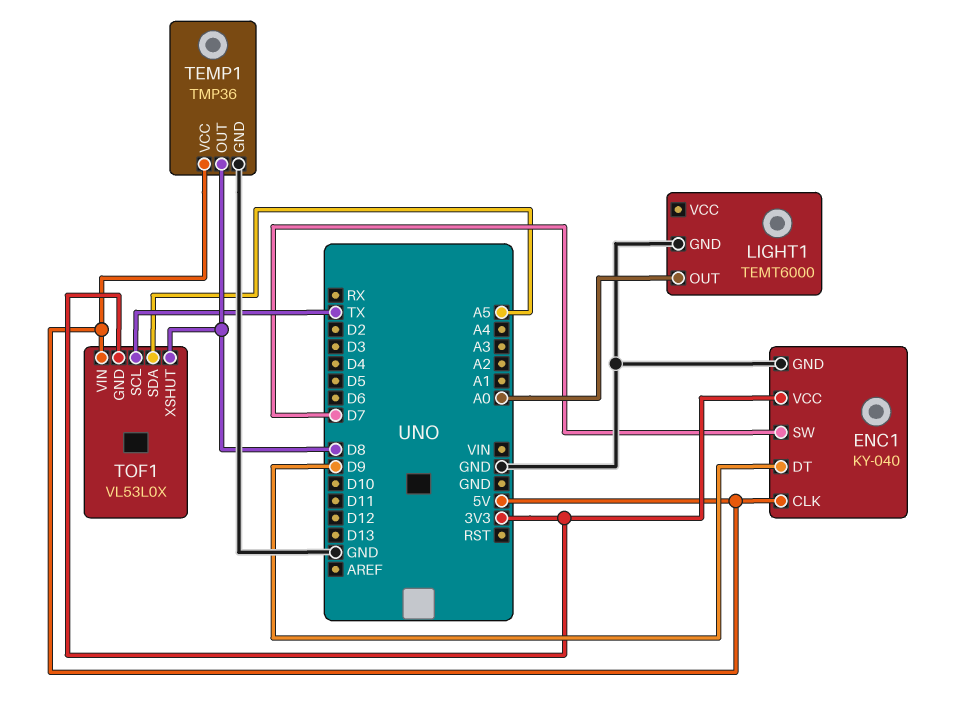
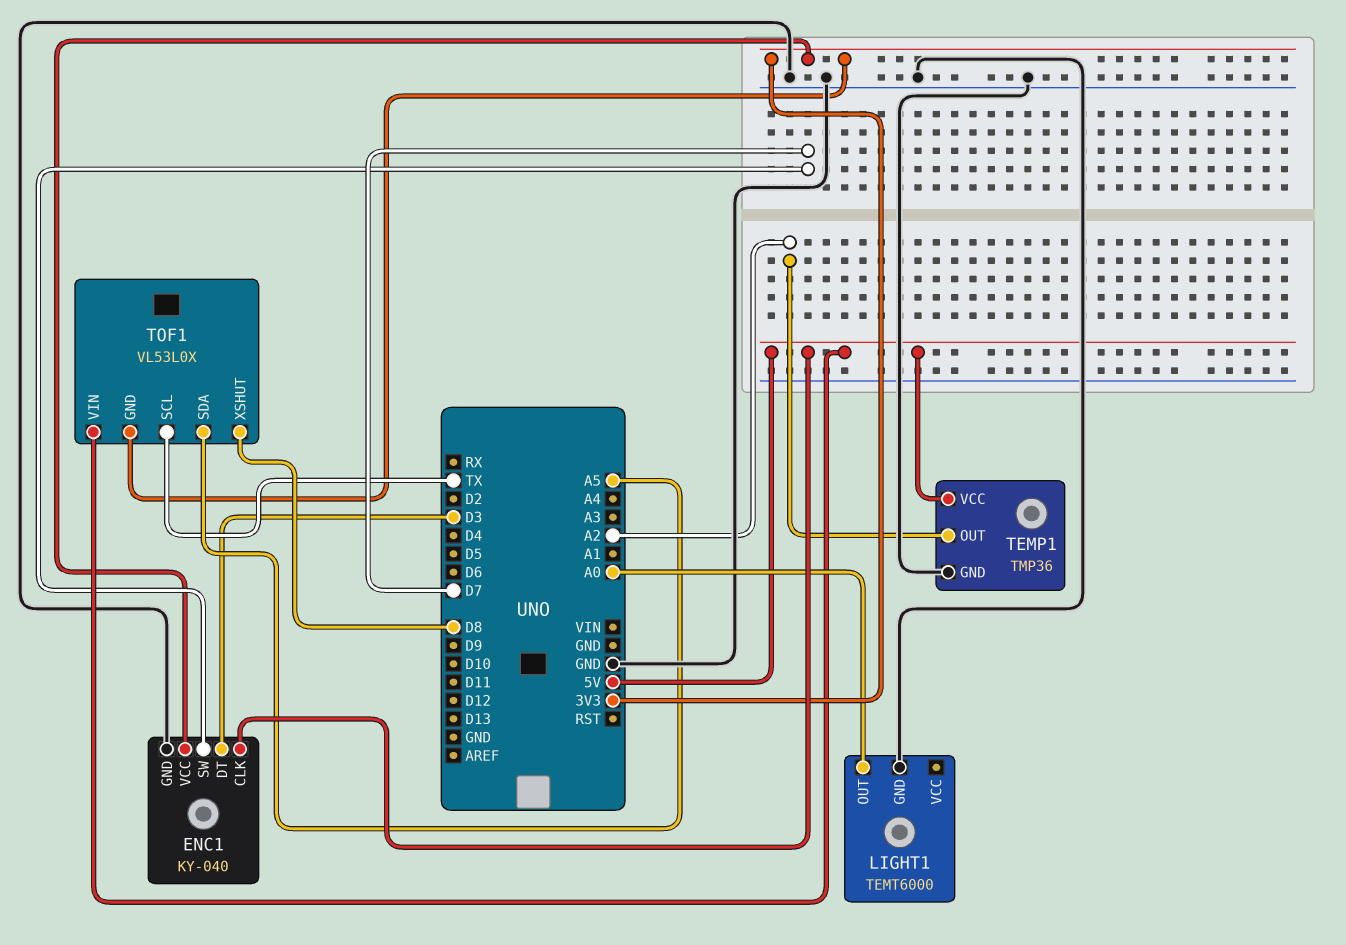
ENC1 pin DT: D9 -> D3
TEMP1 pin OUT: D8 -> A2

